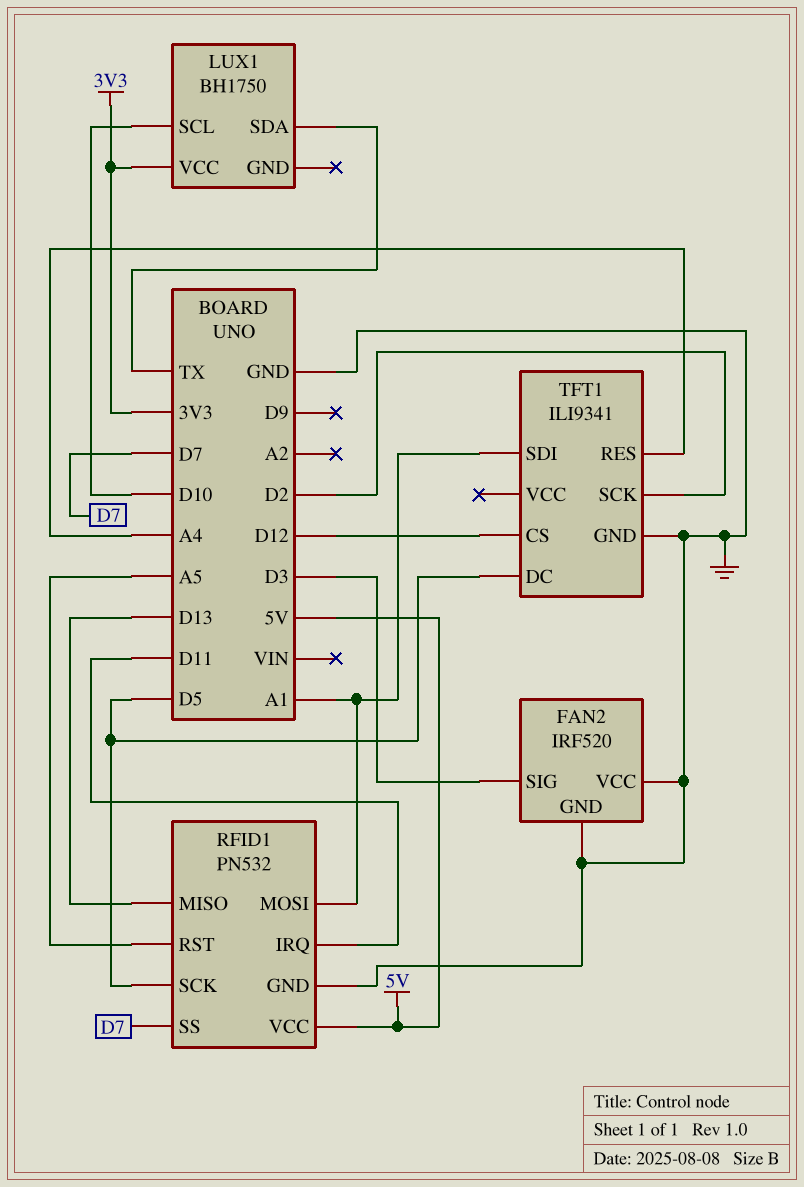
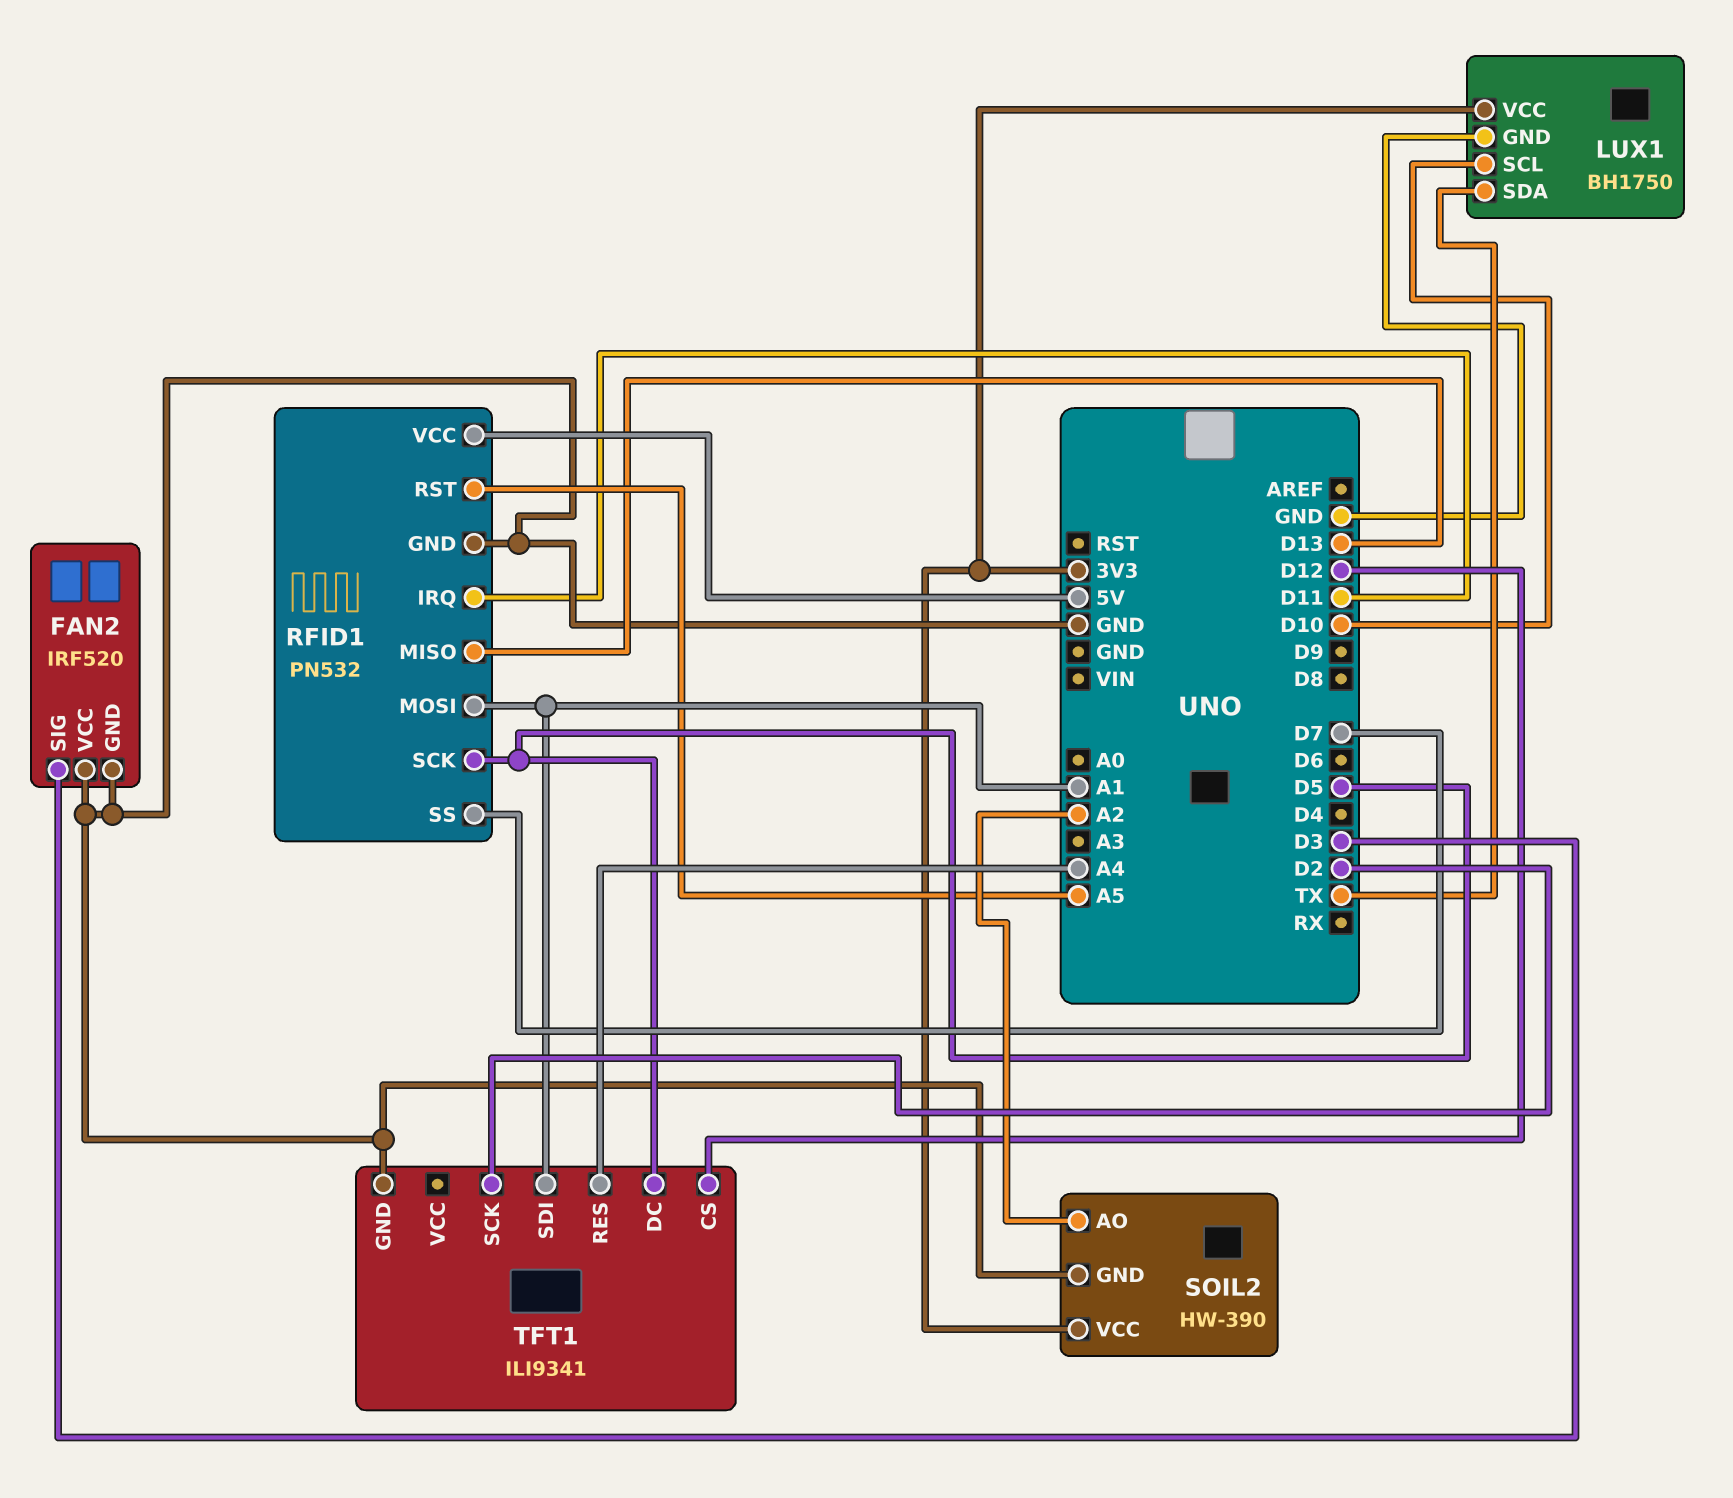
LUX1 pin GND: none -> GND
SOIL2: none -> HW-390
SOIL2 pin AO: none -> A2
SOIL2 pin GND: none -> GND
SOIL2 pin VCC: none -> 3V3

